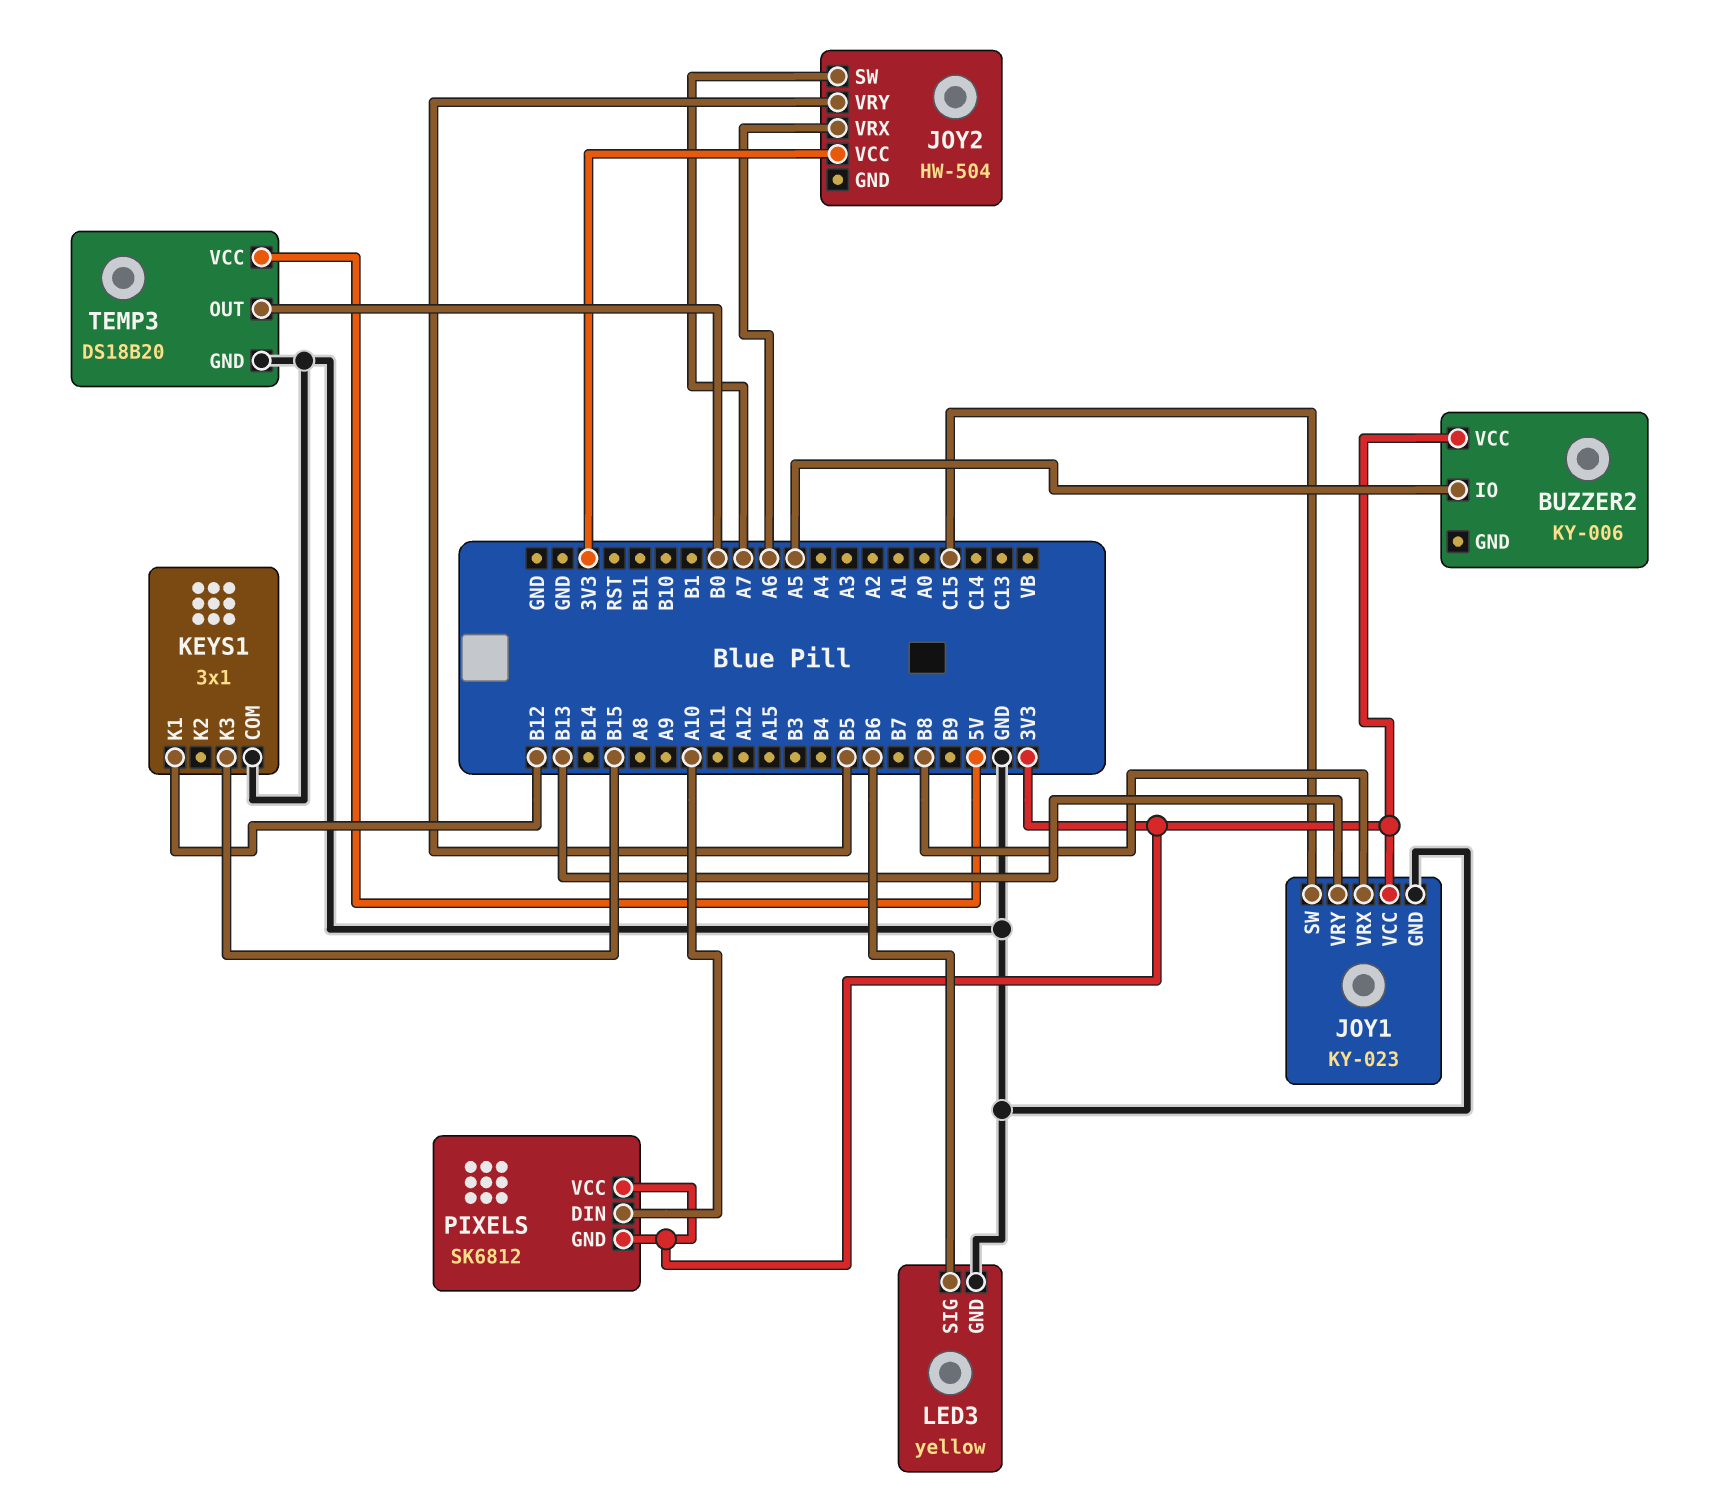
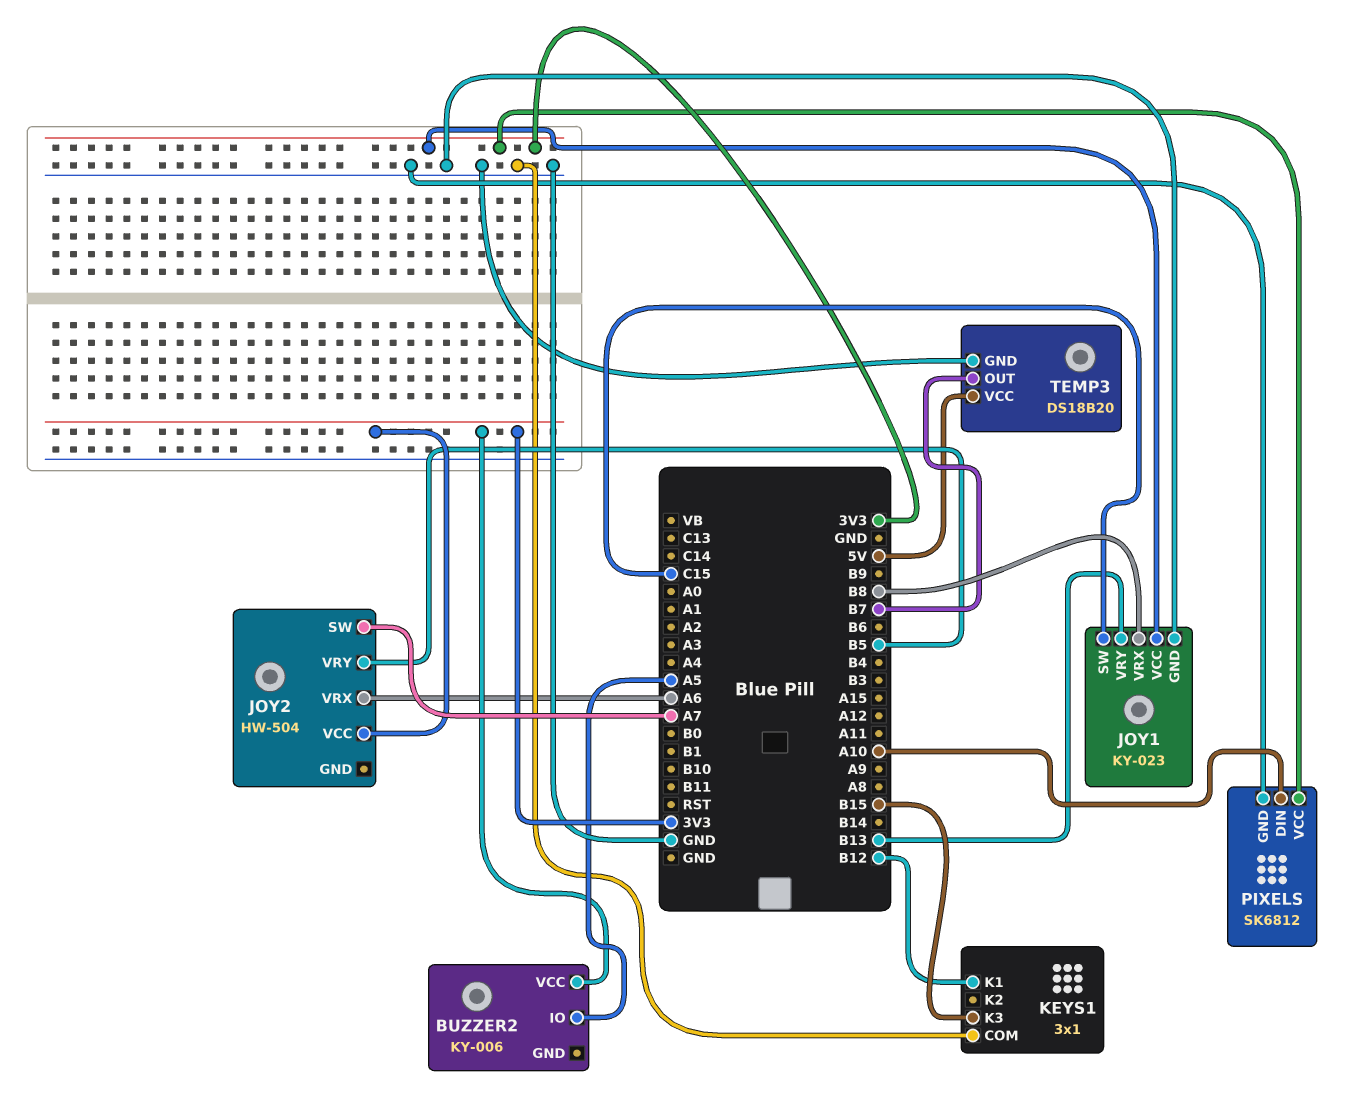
LED3: yellow -> none
LED3 pin GND: GND -> none
LED3 pin SIG: B6 -> none
PIXELS pin GND: 3V3 -> GND
TEMP3 pin OUT: B0 -> B7

